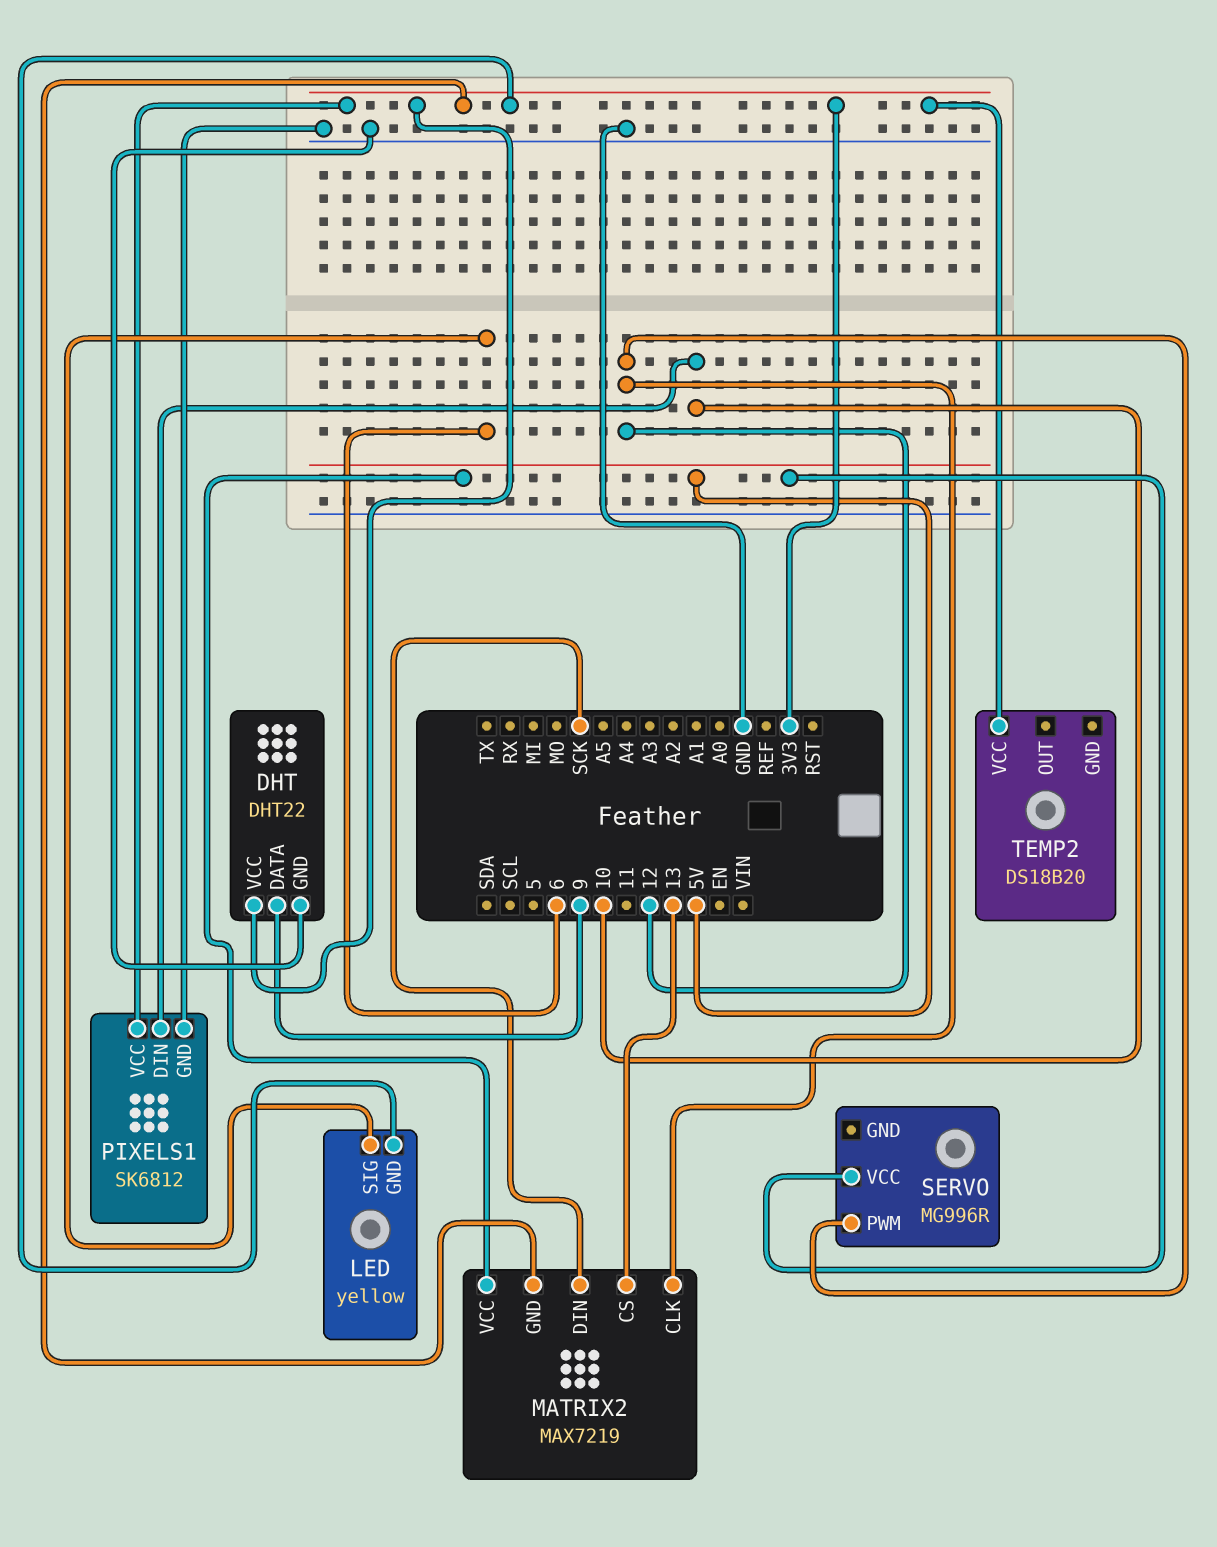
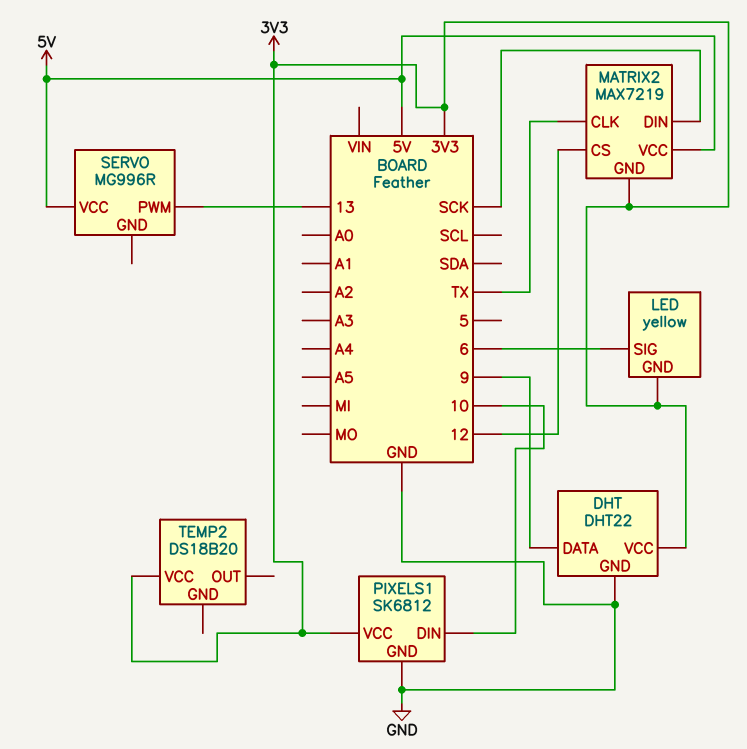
MATRIX2 pin CLK: 12 -> TX
MATRIX2 pin CS: 13 -> 12
SERVO pin PWM: 12 -> 13

